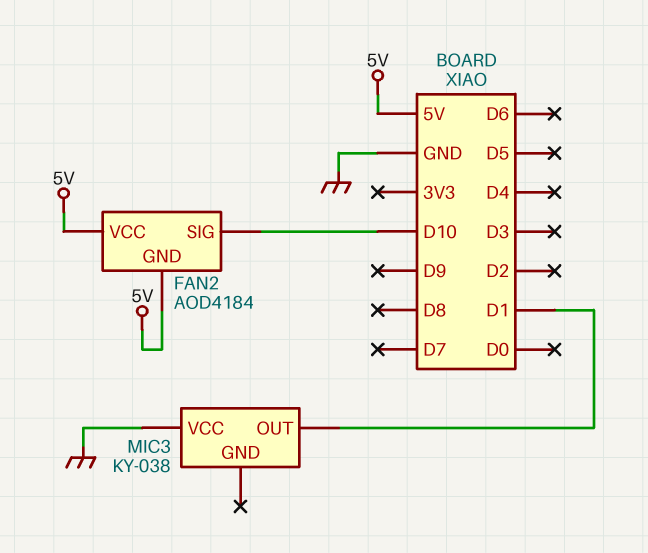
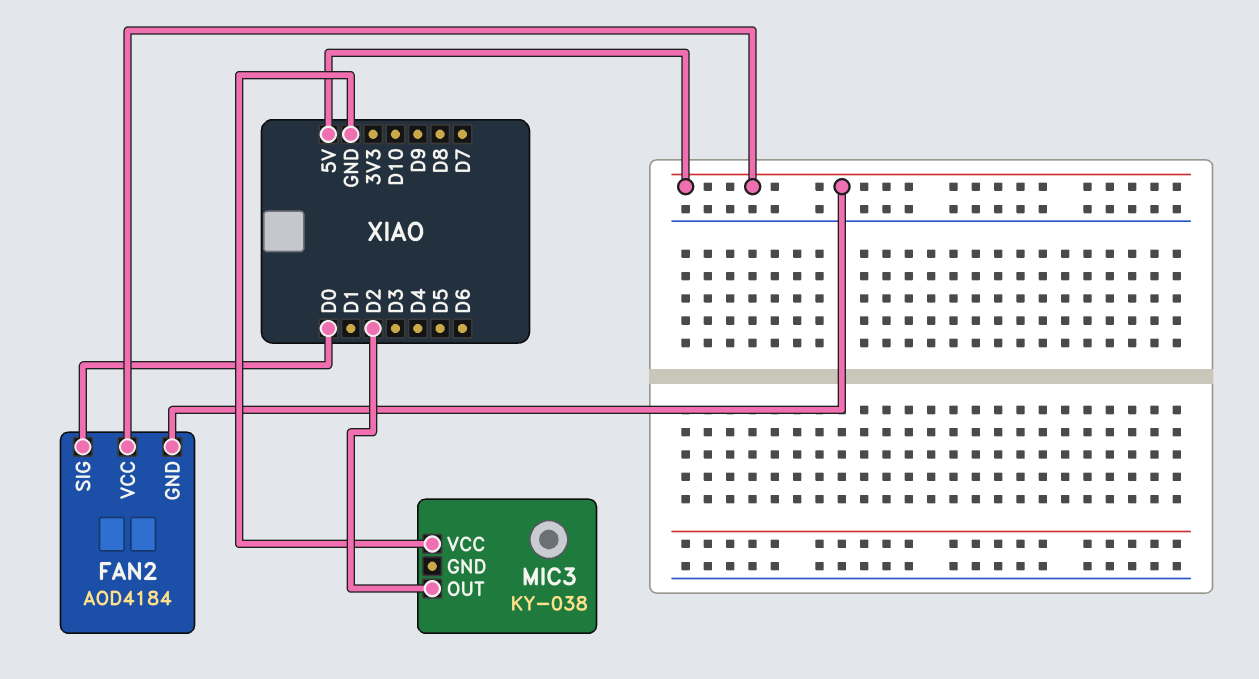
FAN2 pin SIG: D10 -> D0
MIC3 pin OUT: D1 -> D2

